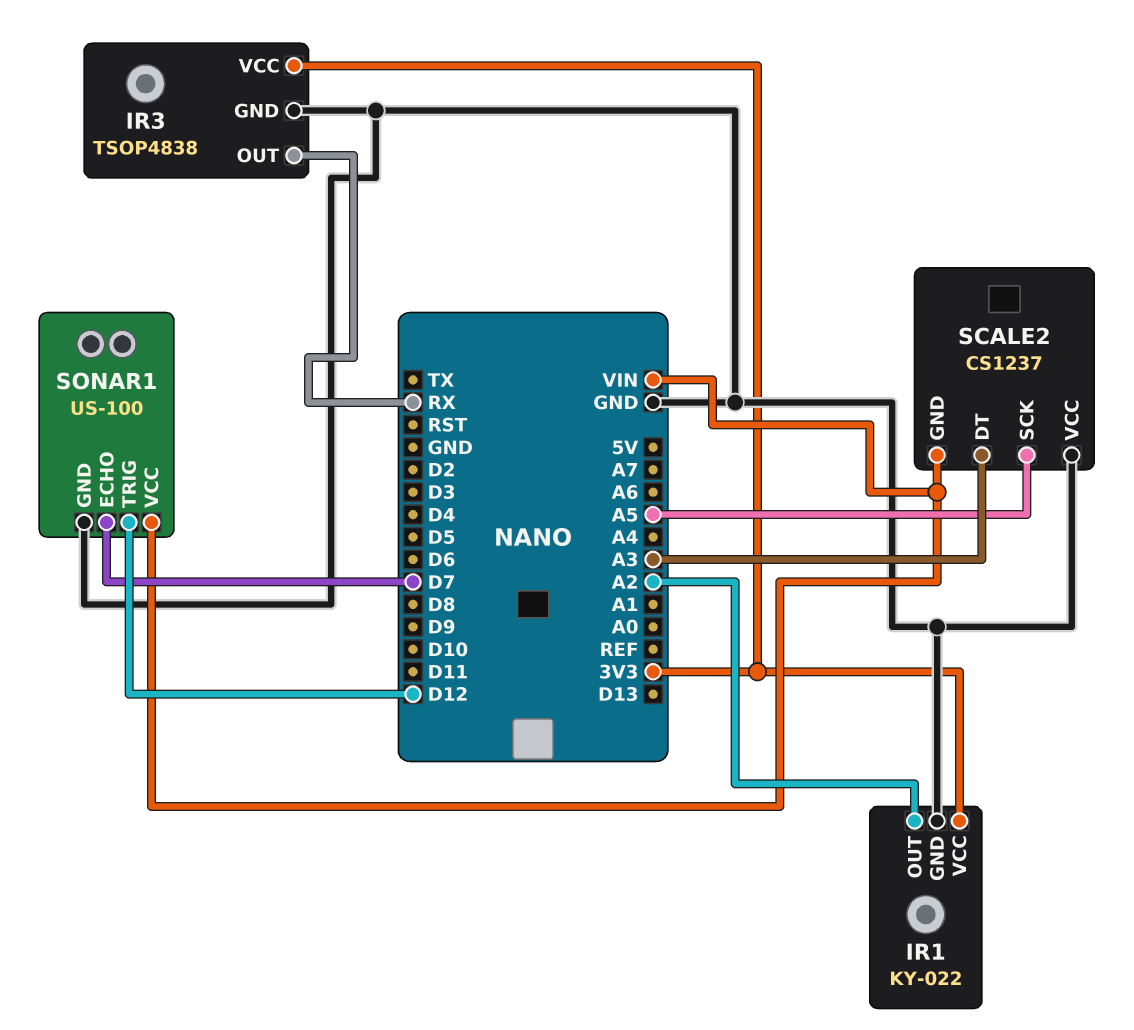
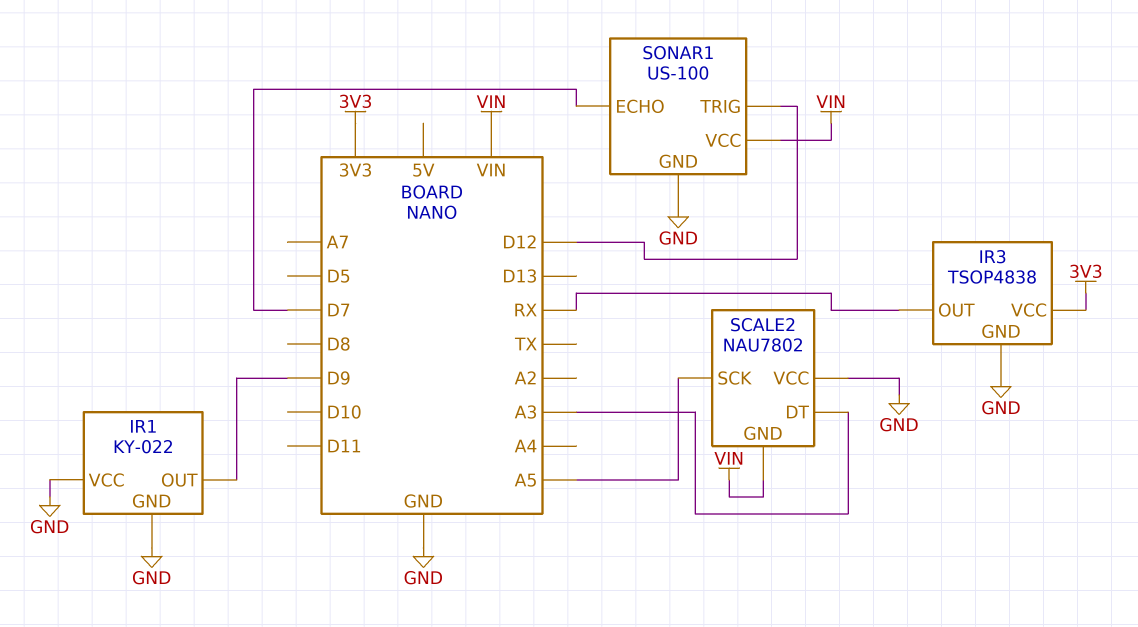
IR1 pin OUT: A2 -> D9
IR1 pin VCC: 3V3 -> GND
SCALE2: CS1237 -> NAU7802

